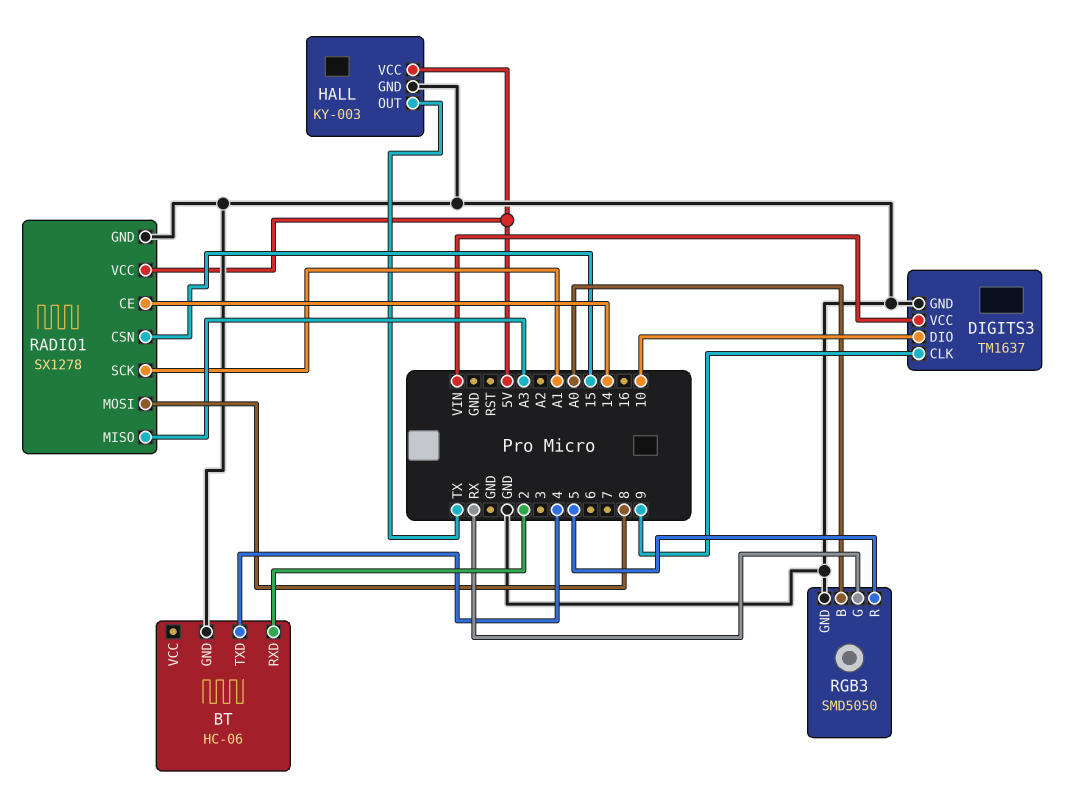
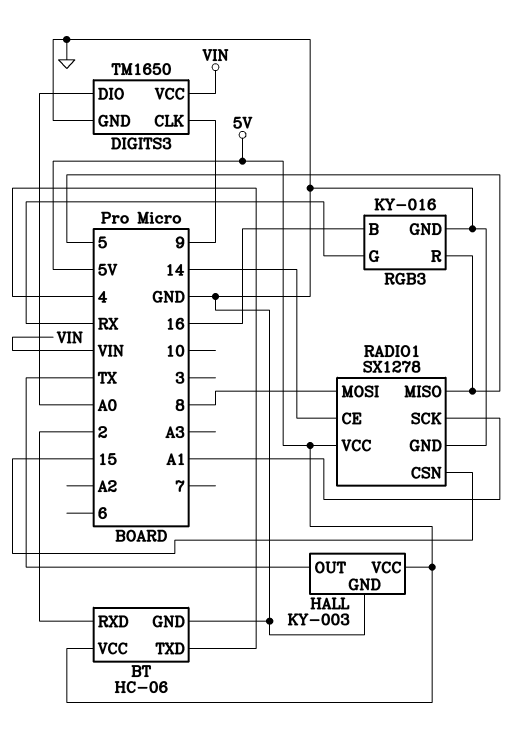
BT pin VCC: none -> 5V
DIGITS3: TM1637 -> TM1650
DIGITS3 pin DIO: 10 -> A0
RADIO1 pin MISO: A3 -> 5
RGB3: SMD5050 -> KY-016
RGB3 pin B: A0 -> 16

